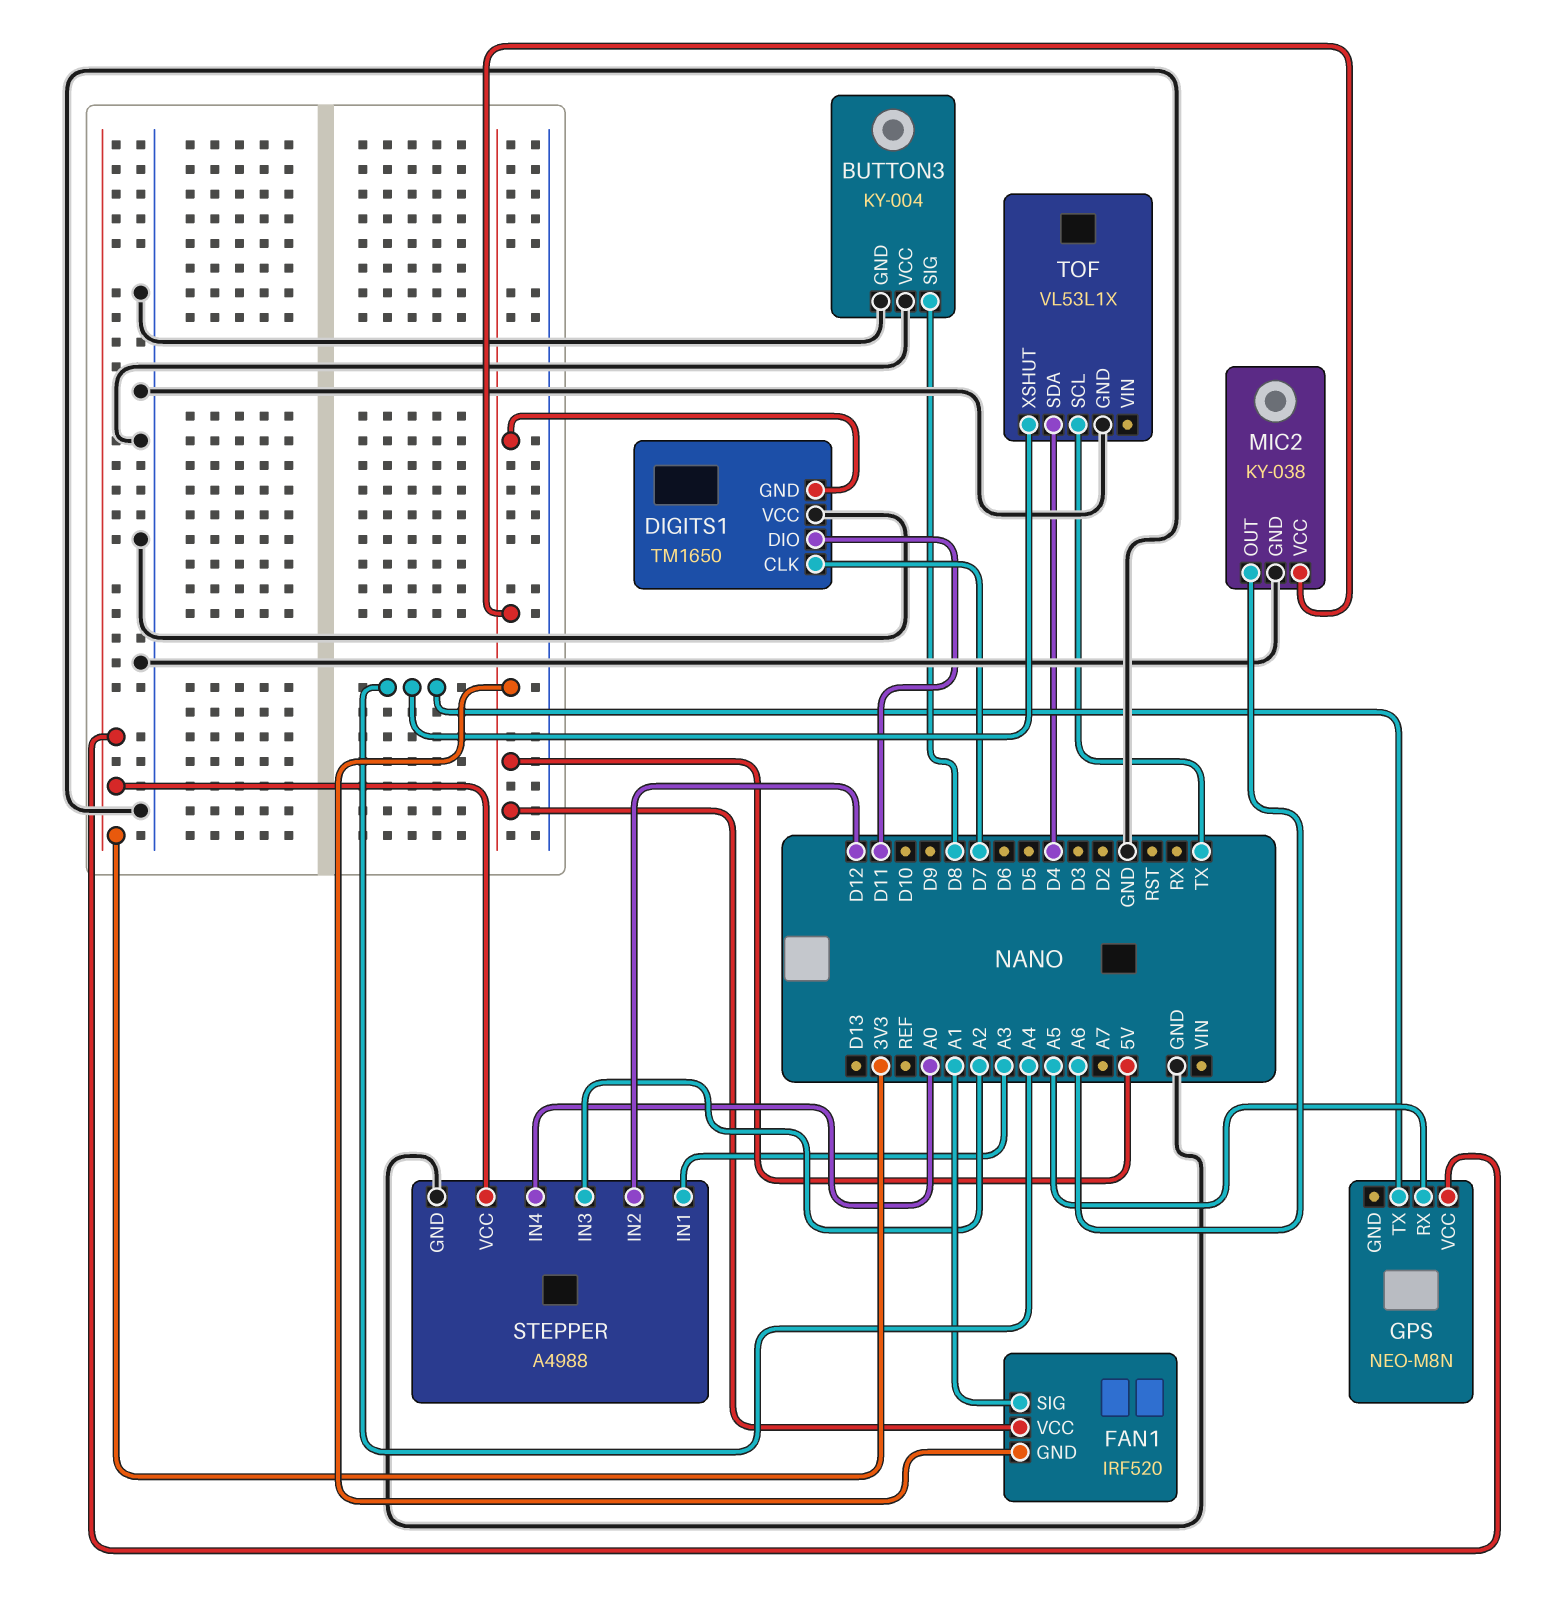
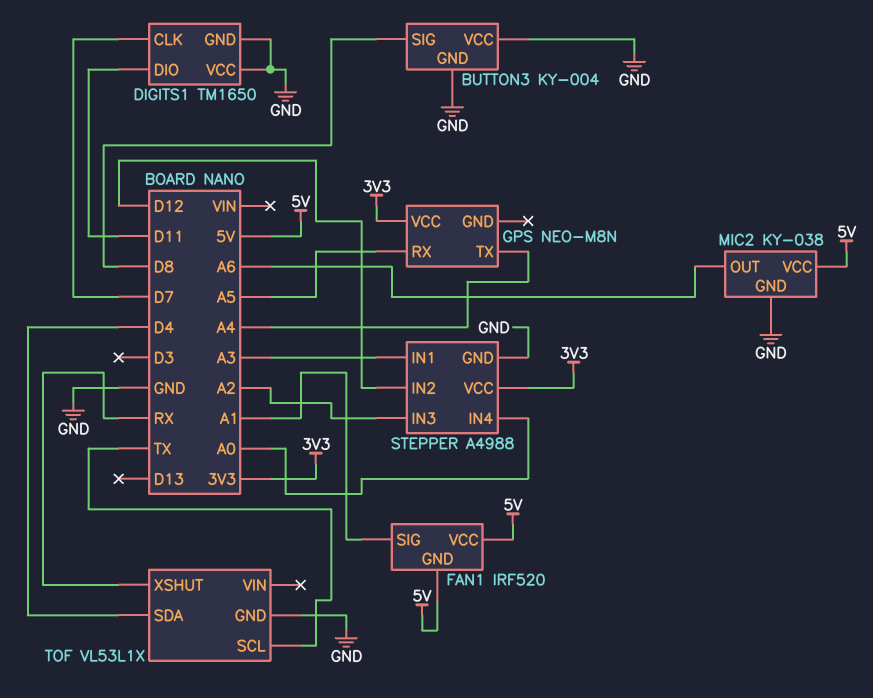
DIGITS1 pin GND: 5V -> GND
TOF pin XSHUT: A4 -> RX

